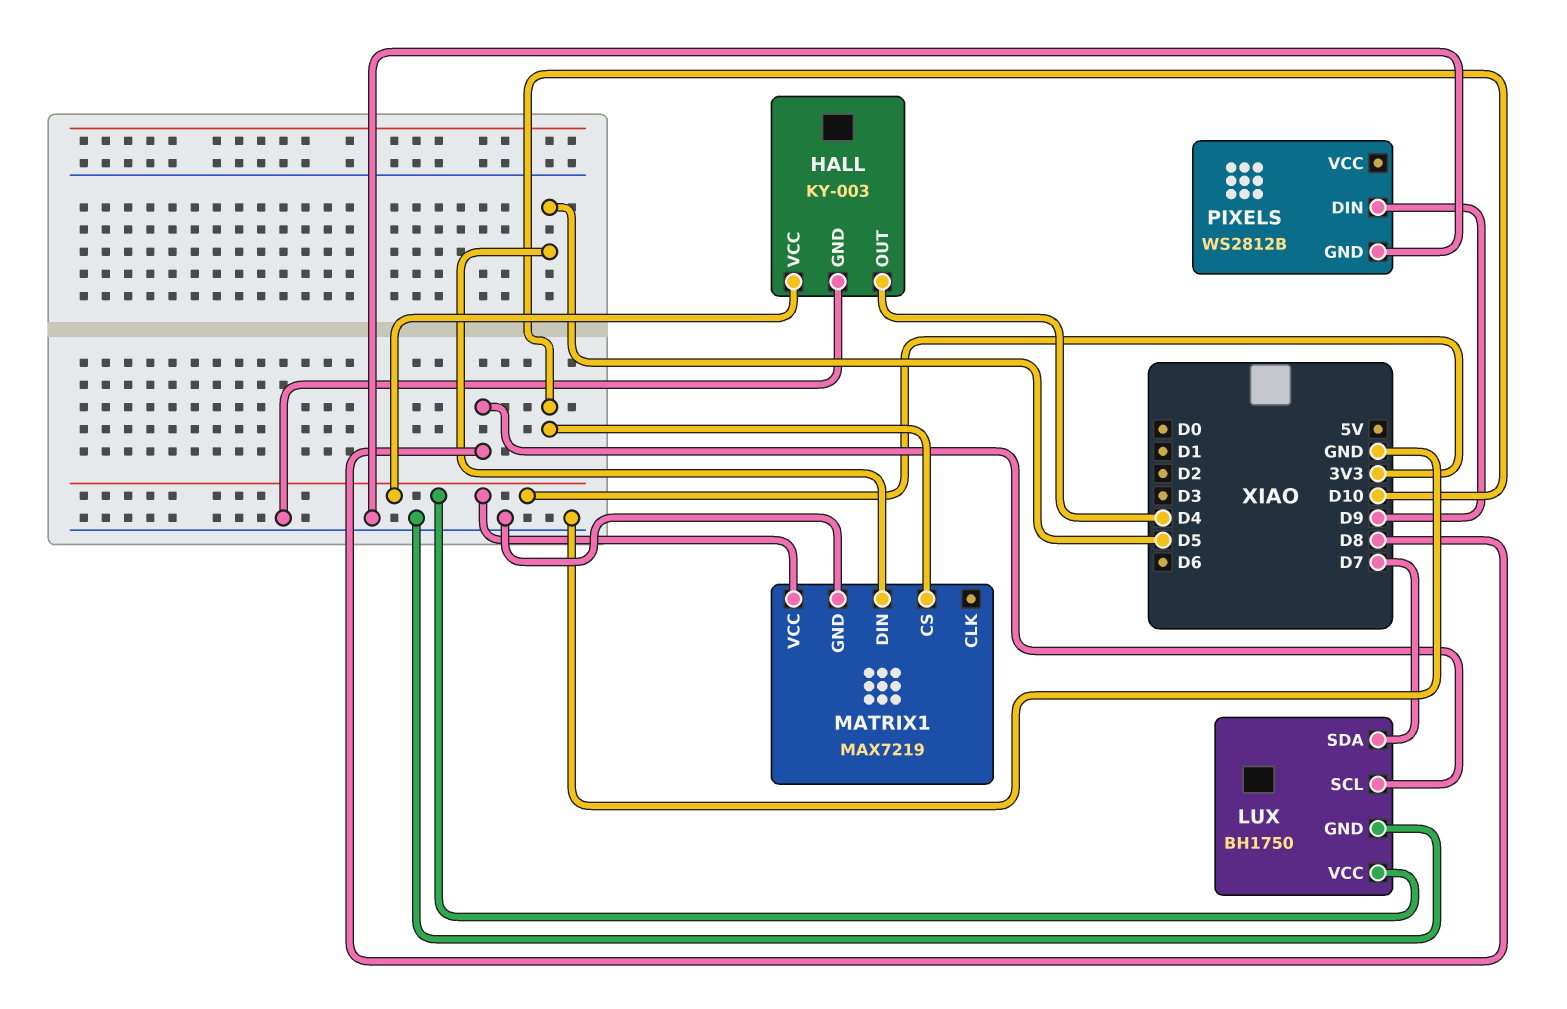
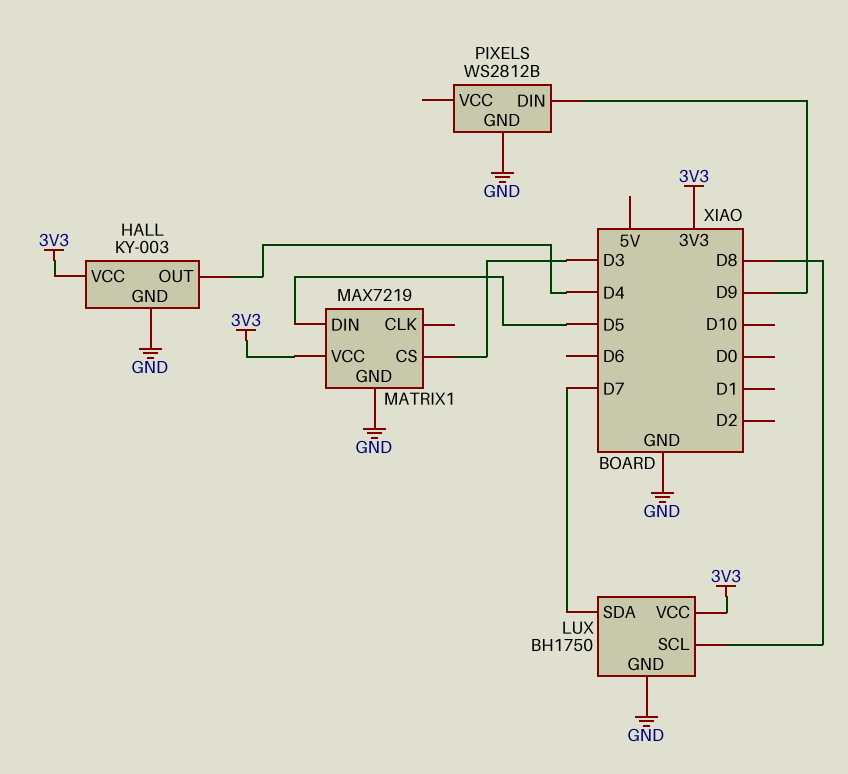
MATRIX1 pin CS: D10 -> D3

